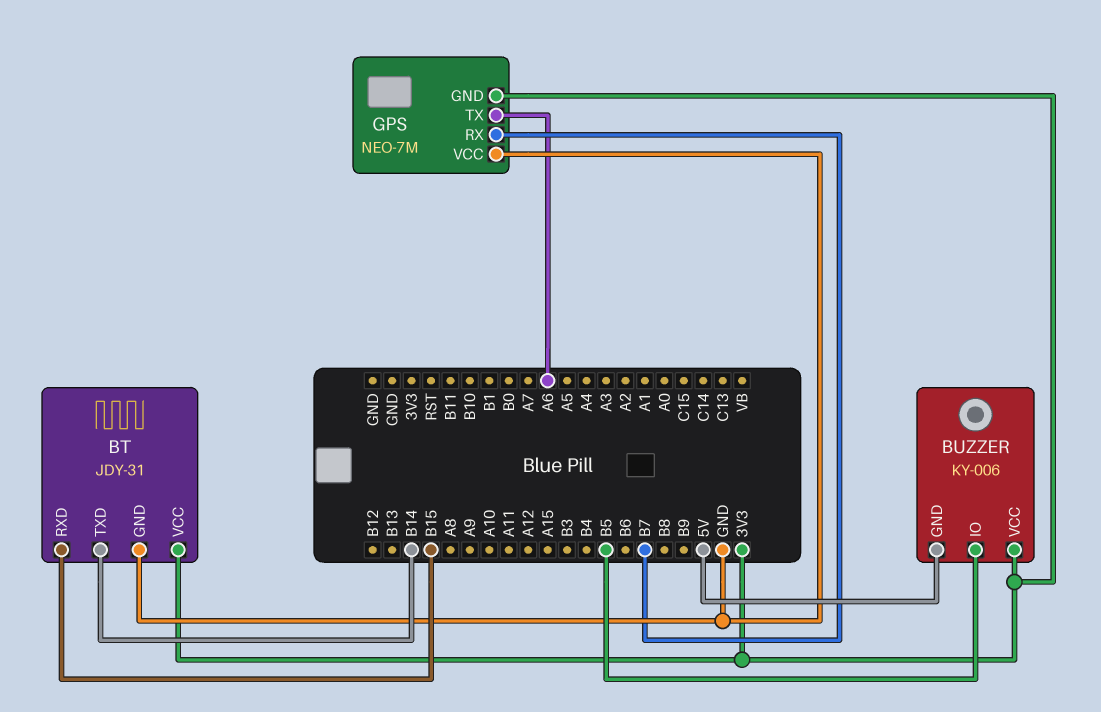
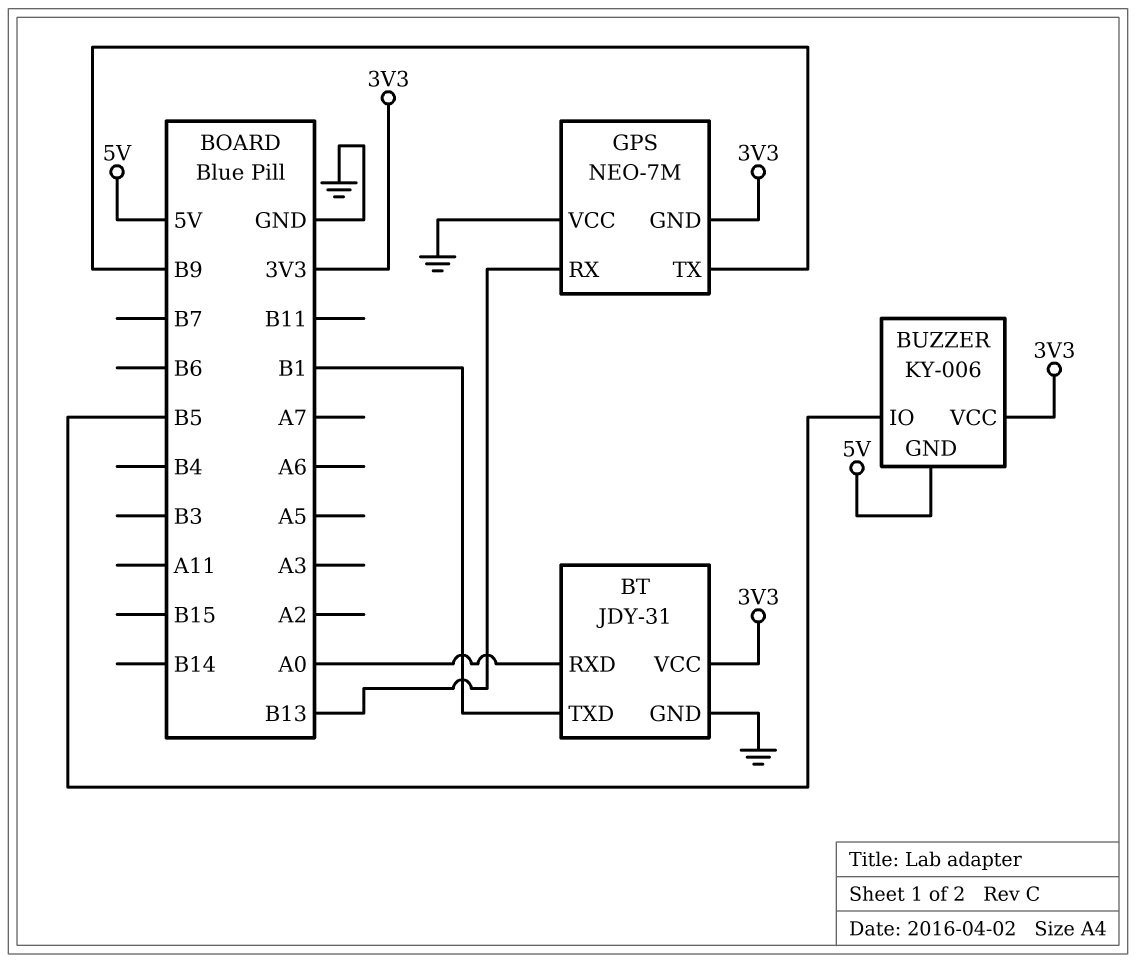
BT pin RXD: B15 -> A0
BT pin TXD: B14 -> B1
GPS pin RX: B7 -> B13
GPS pin TX: A6 -> B9

